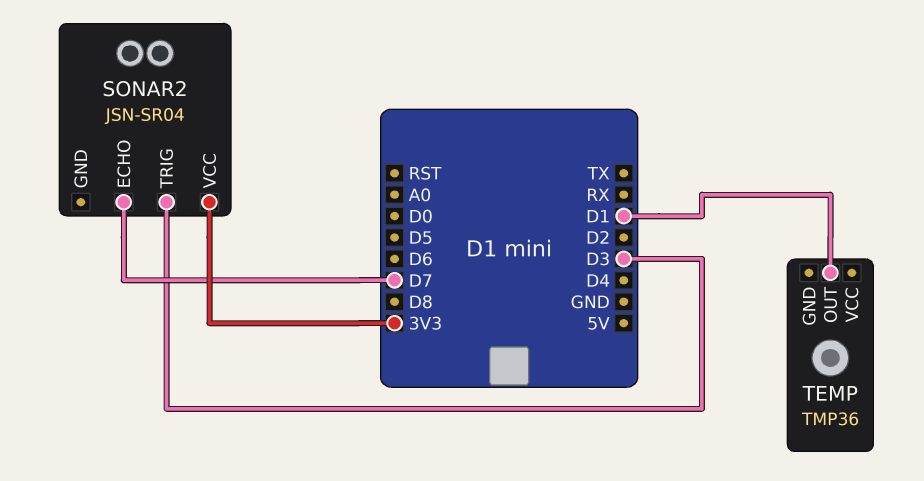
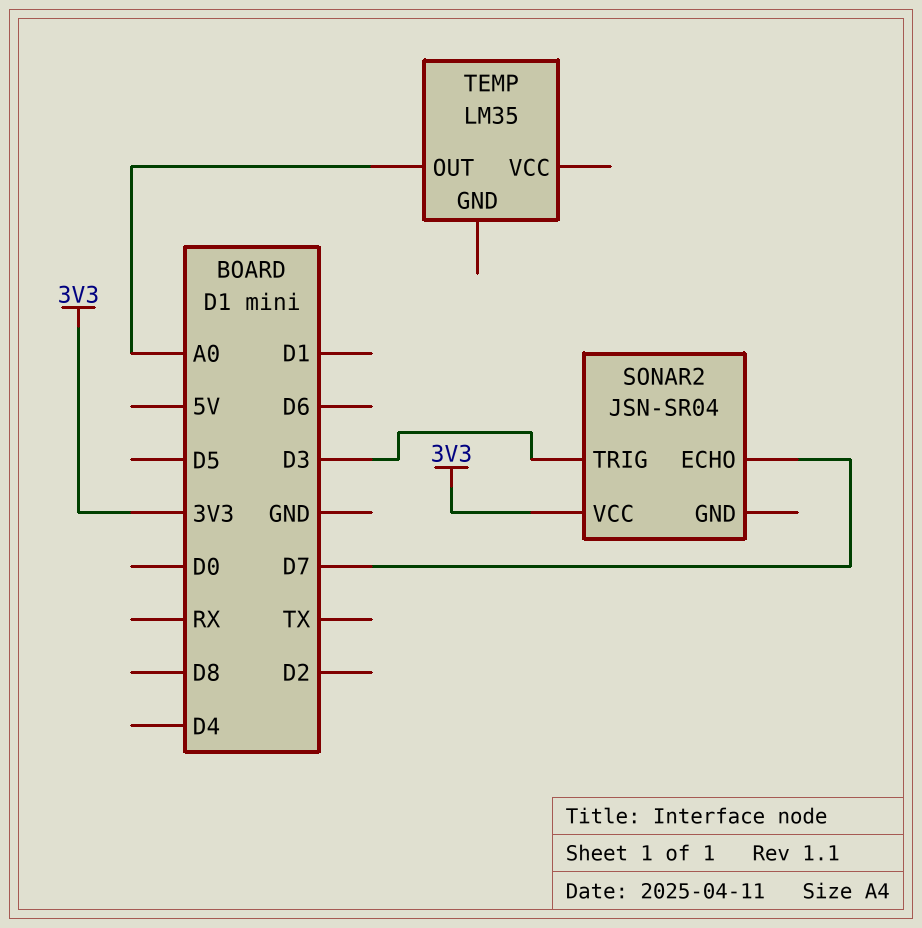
TEMP: TMP36 -> LM35
TEMP pin OUT: D1 -> A0

